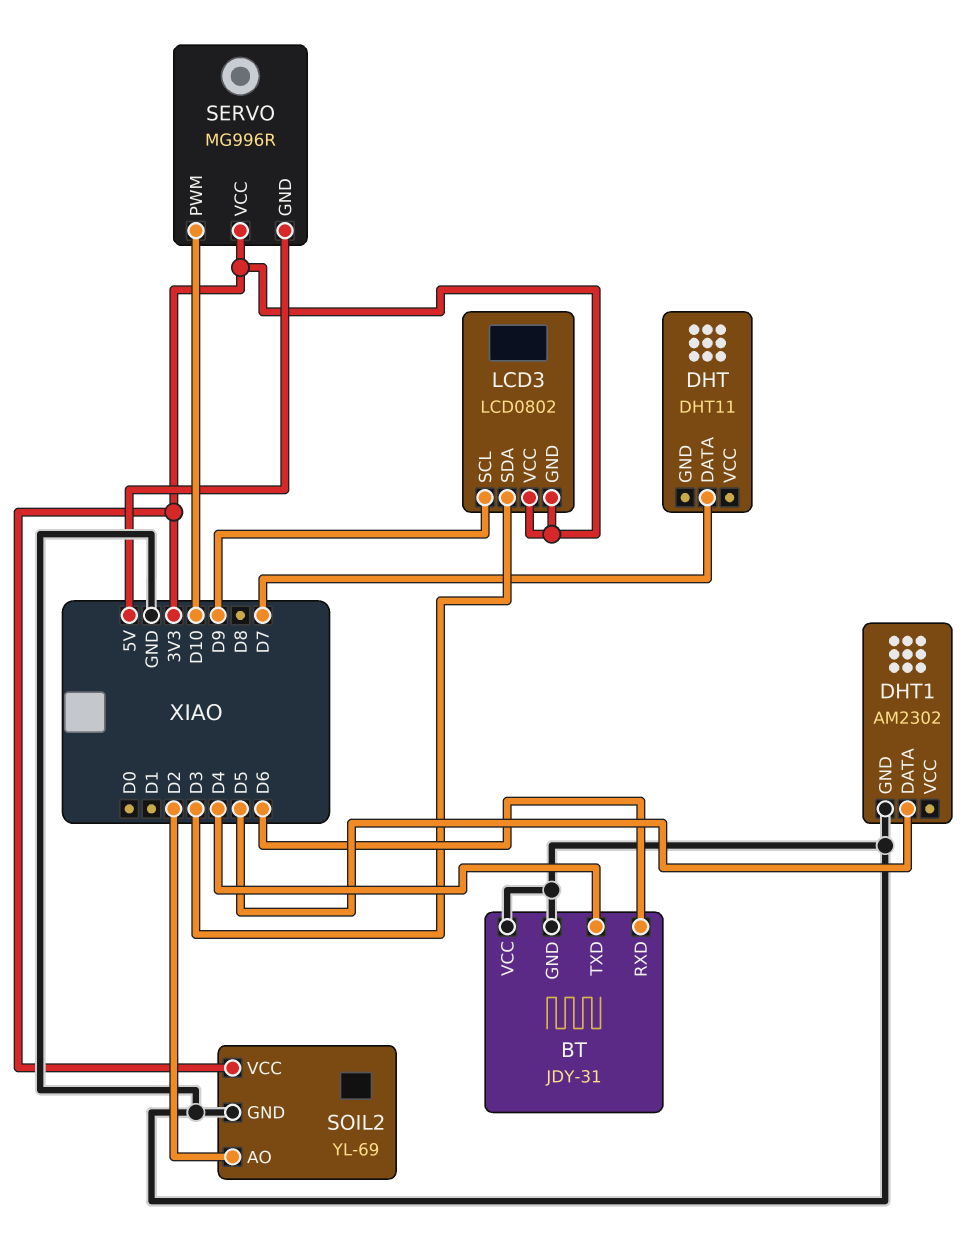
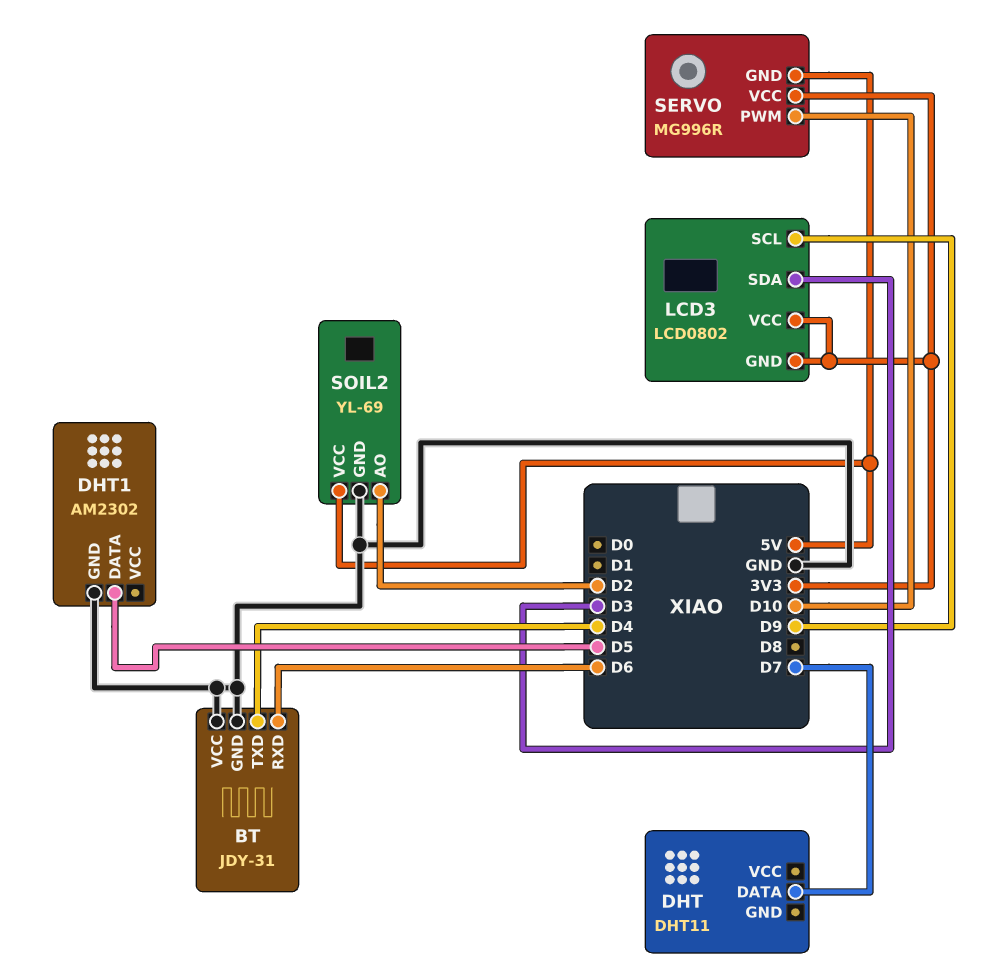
SOIL2 pin VCC: 3V3 -> 5V

